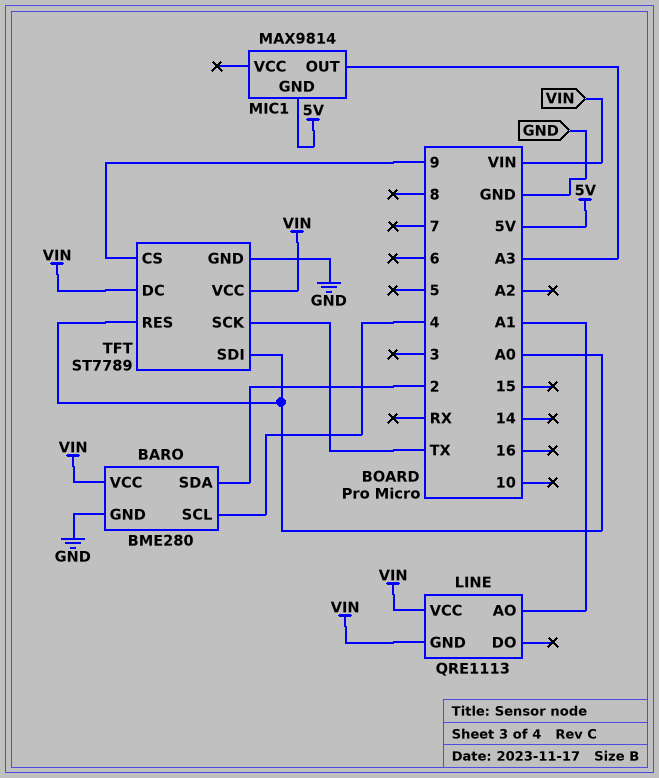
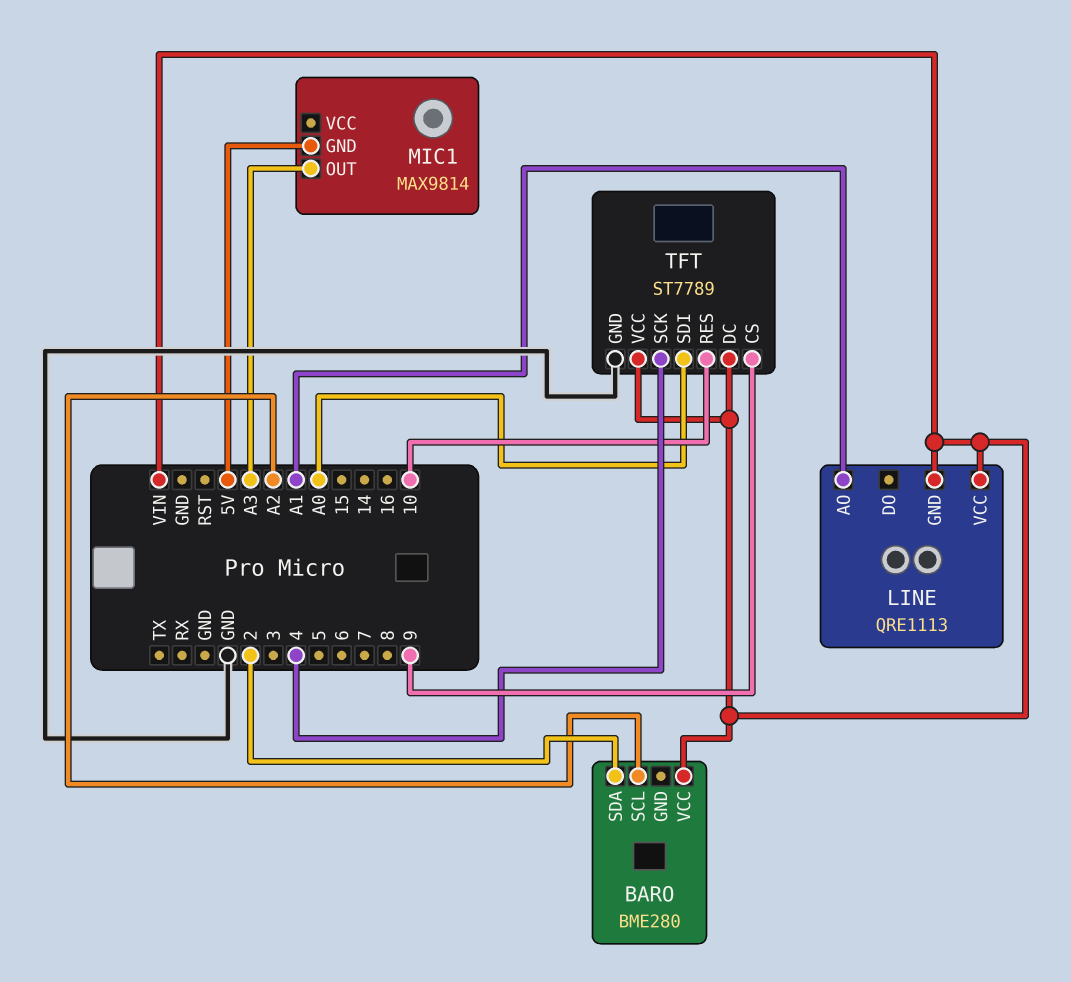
BARO pin GND: GND -> none
BARO pin SCL: 4 -> A2
TFT pin RES: A0 -> 10
TFT pin SCK: TX -> 4

